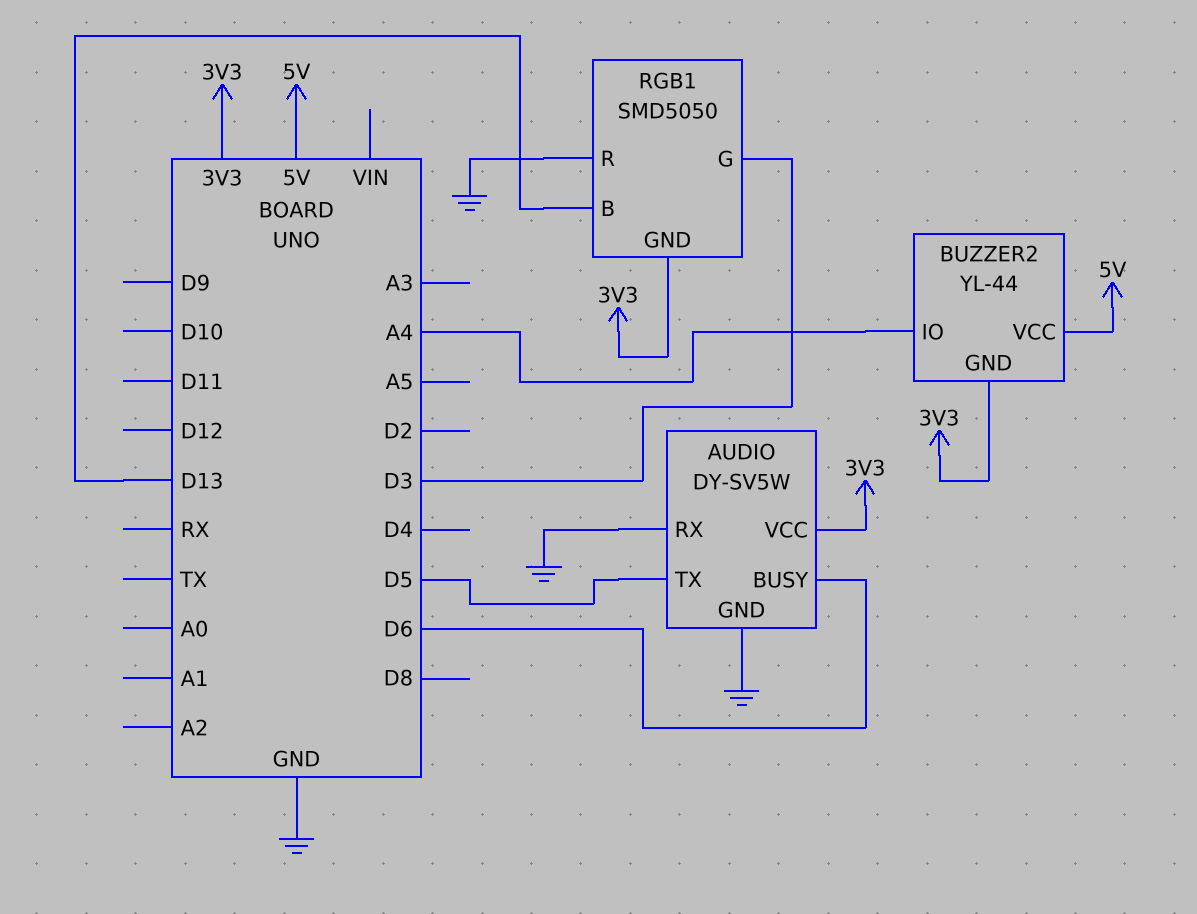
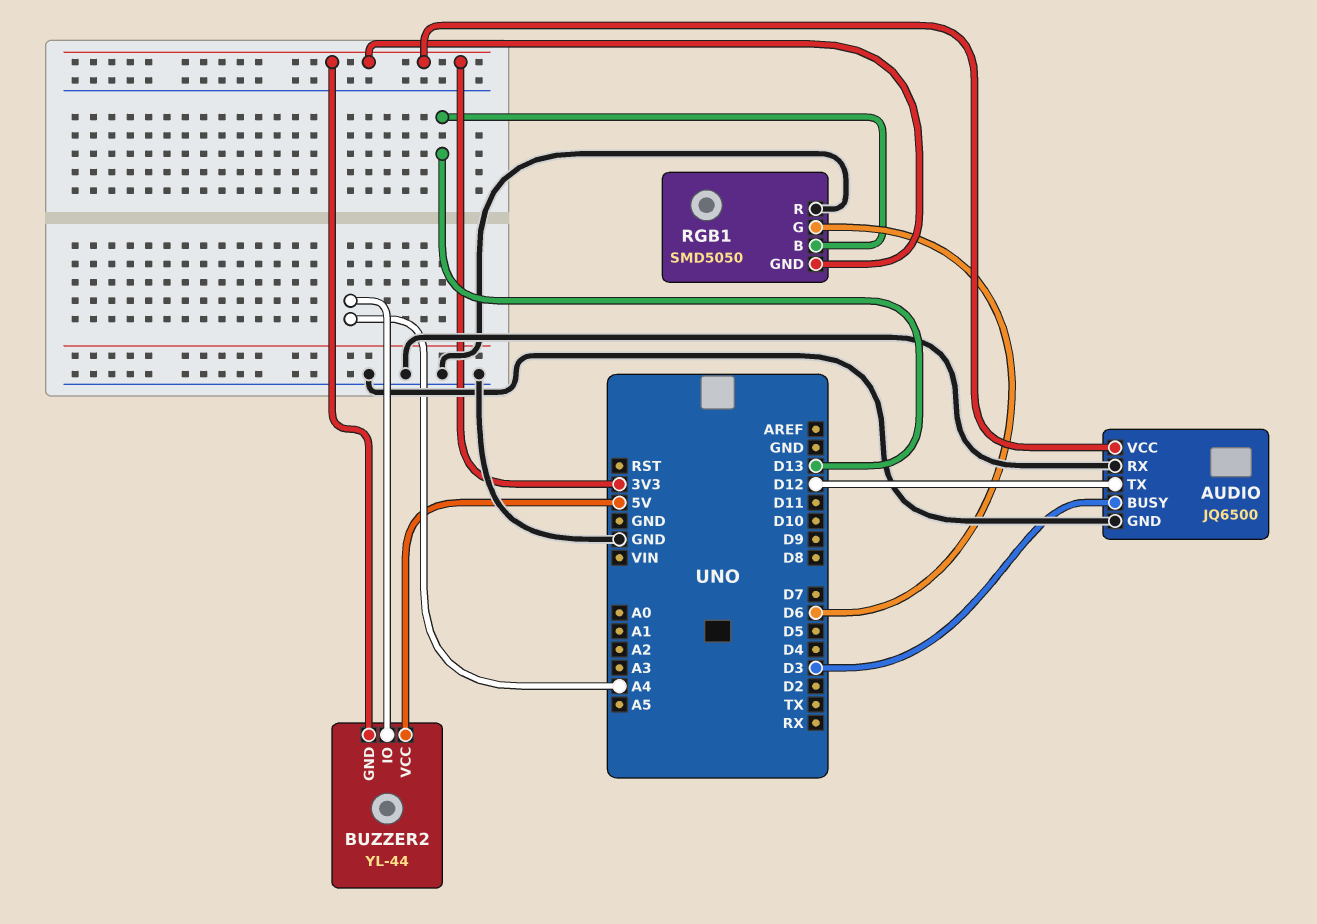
AUDIO: DY-SV5W -> JQ6500
AUDIO pin BUSY: D6 -> D3
AUDIO pin TX: D5 -> D12
RGB1 pin G: D3 -> D6

